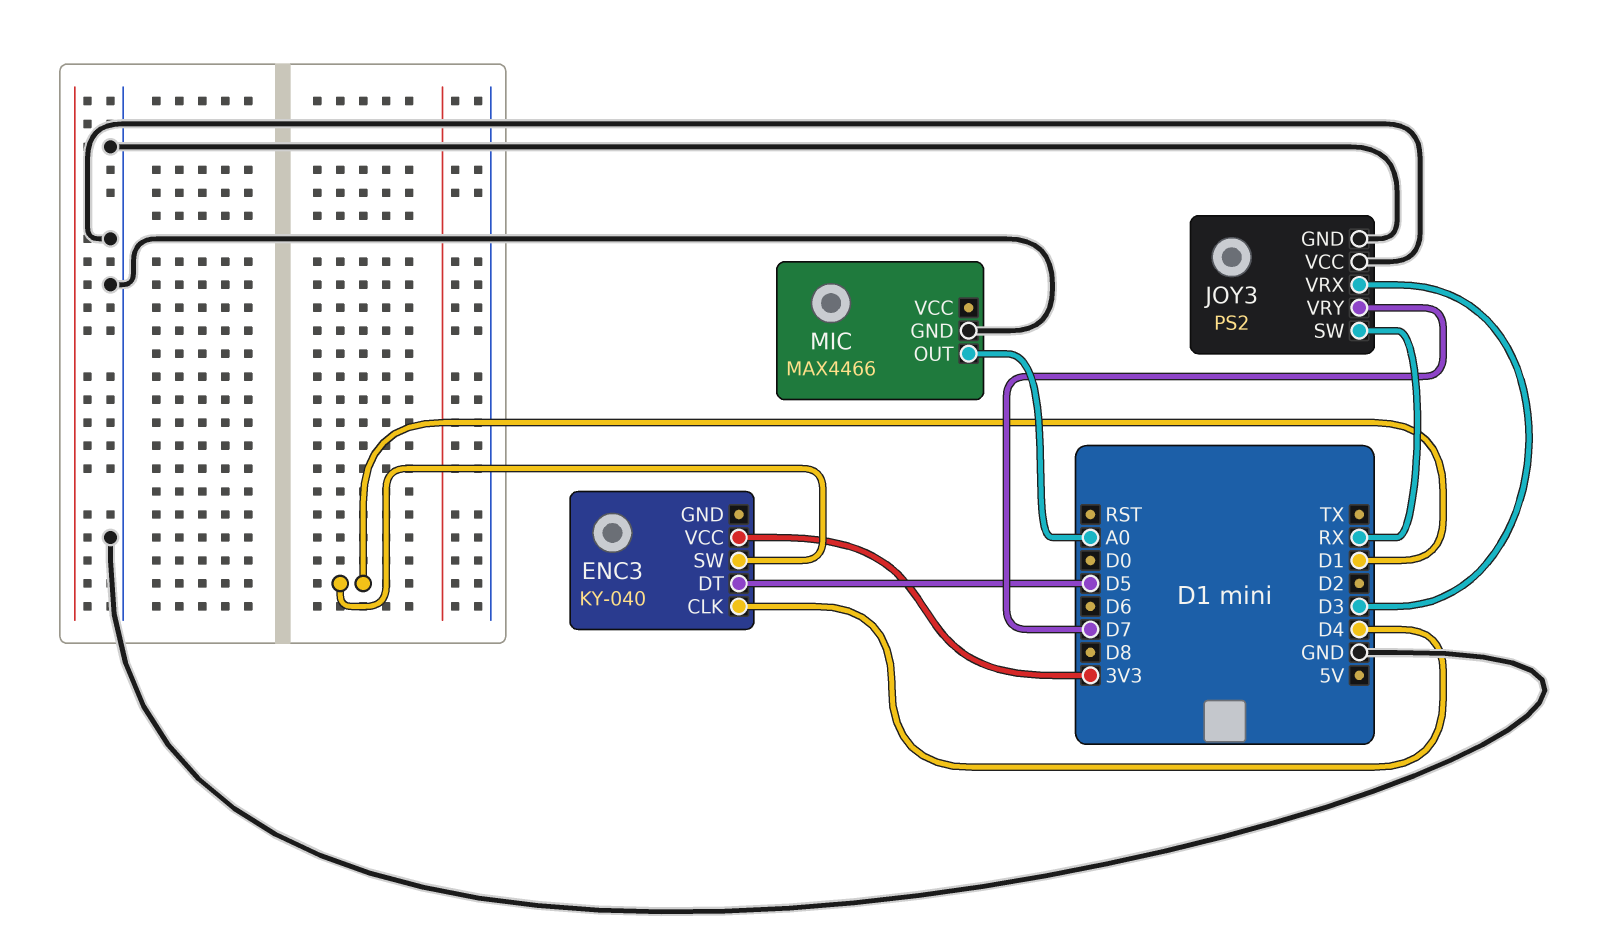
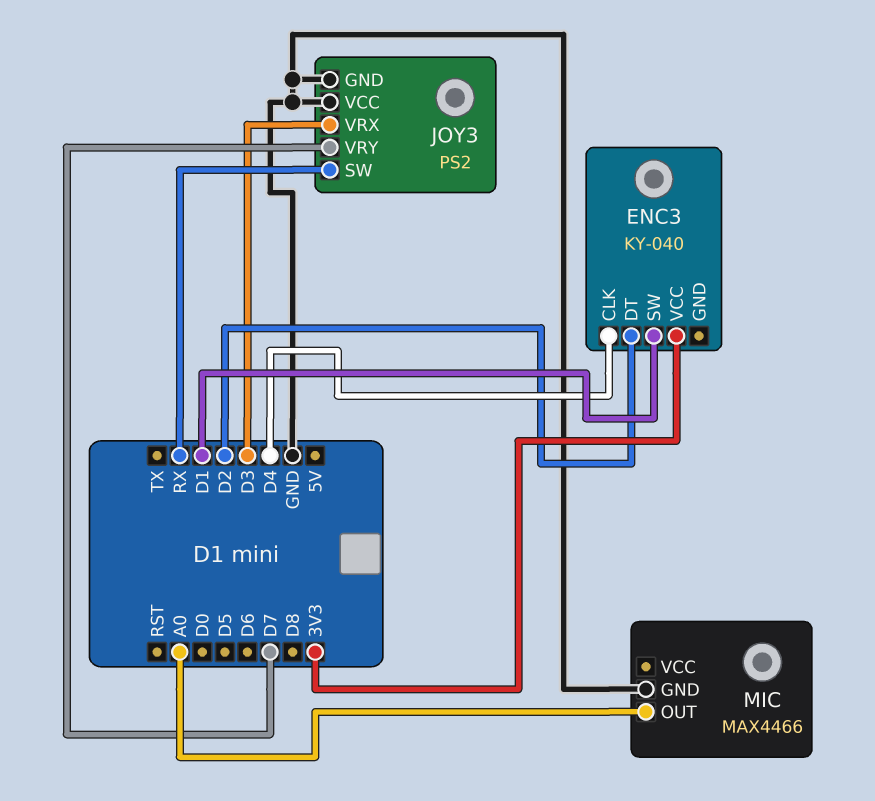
ENC3 pin DT: D5 -> D2

